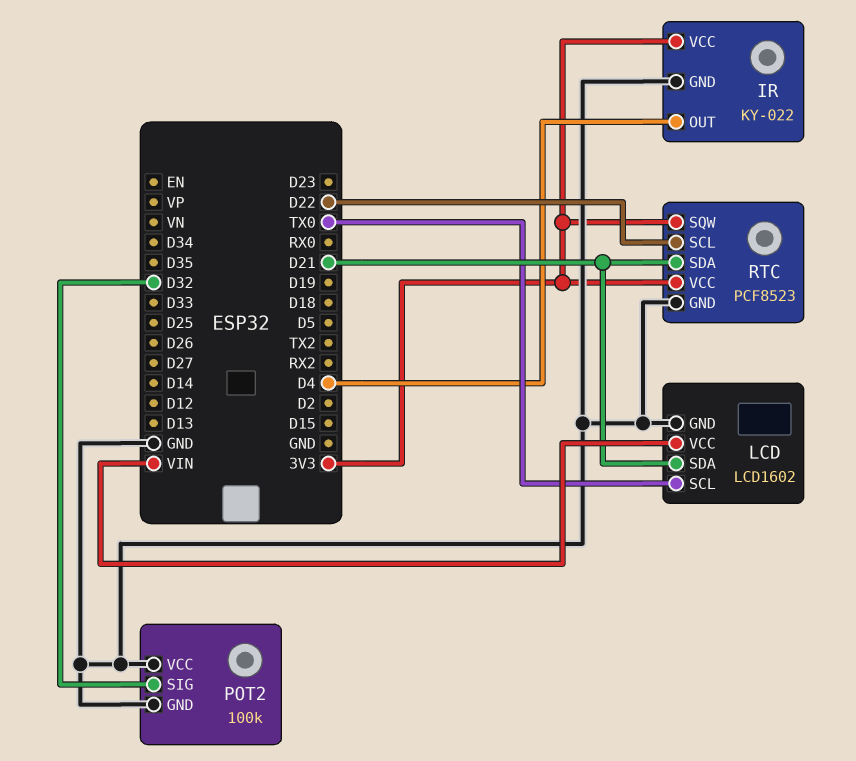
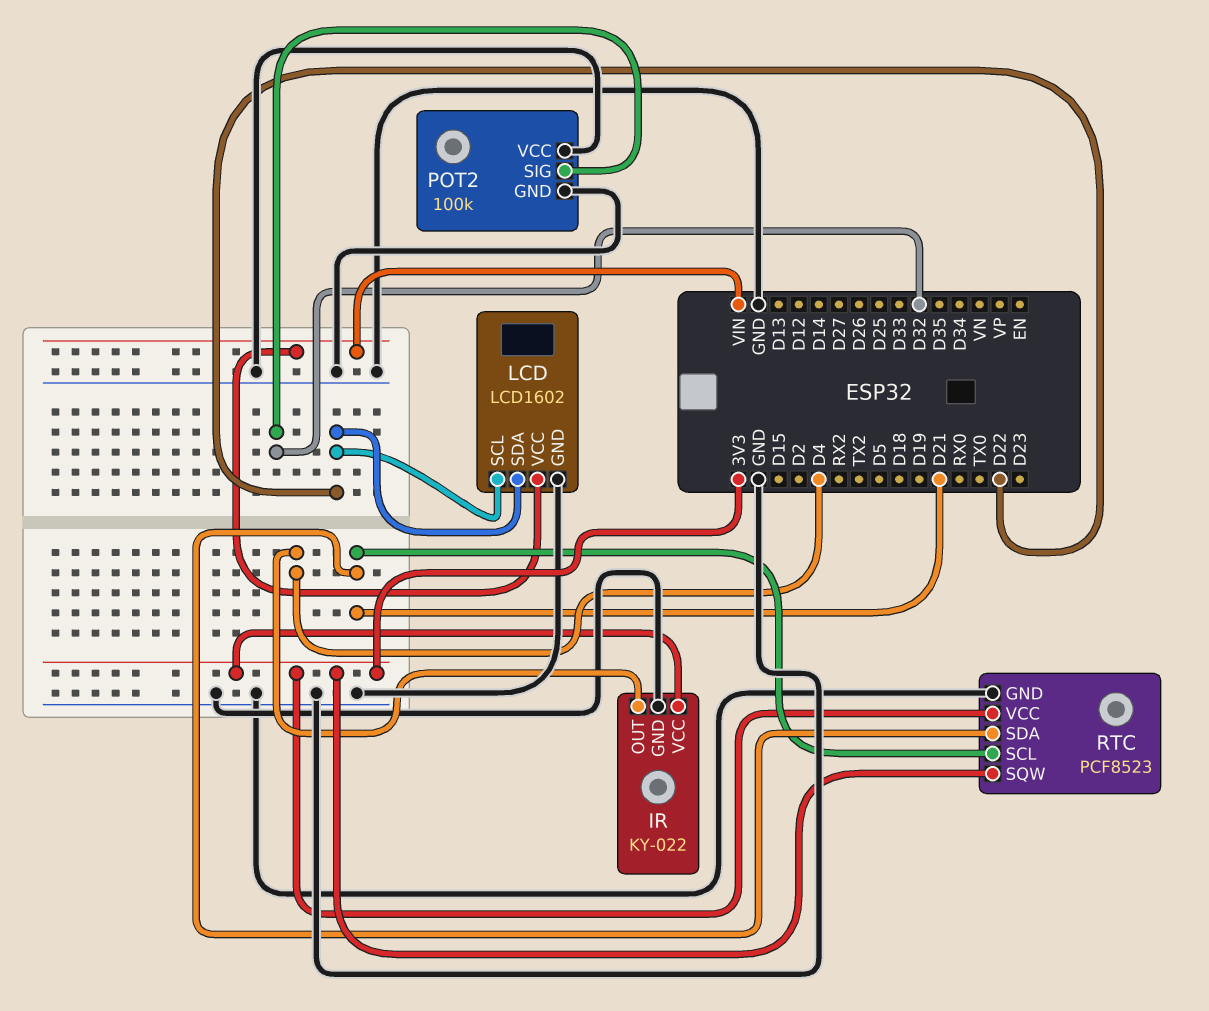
LCD pin SCL: TX0 -> D22
LCD pin SDA: D21 -> D22
RTC pin SCL: D22 -> D21

